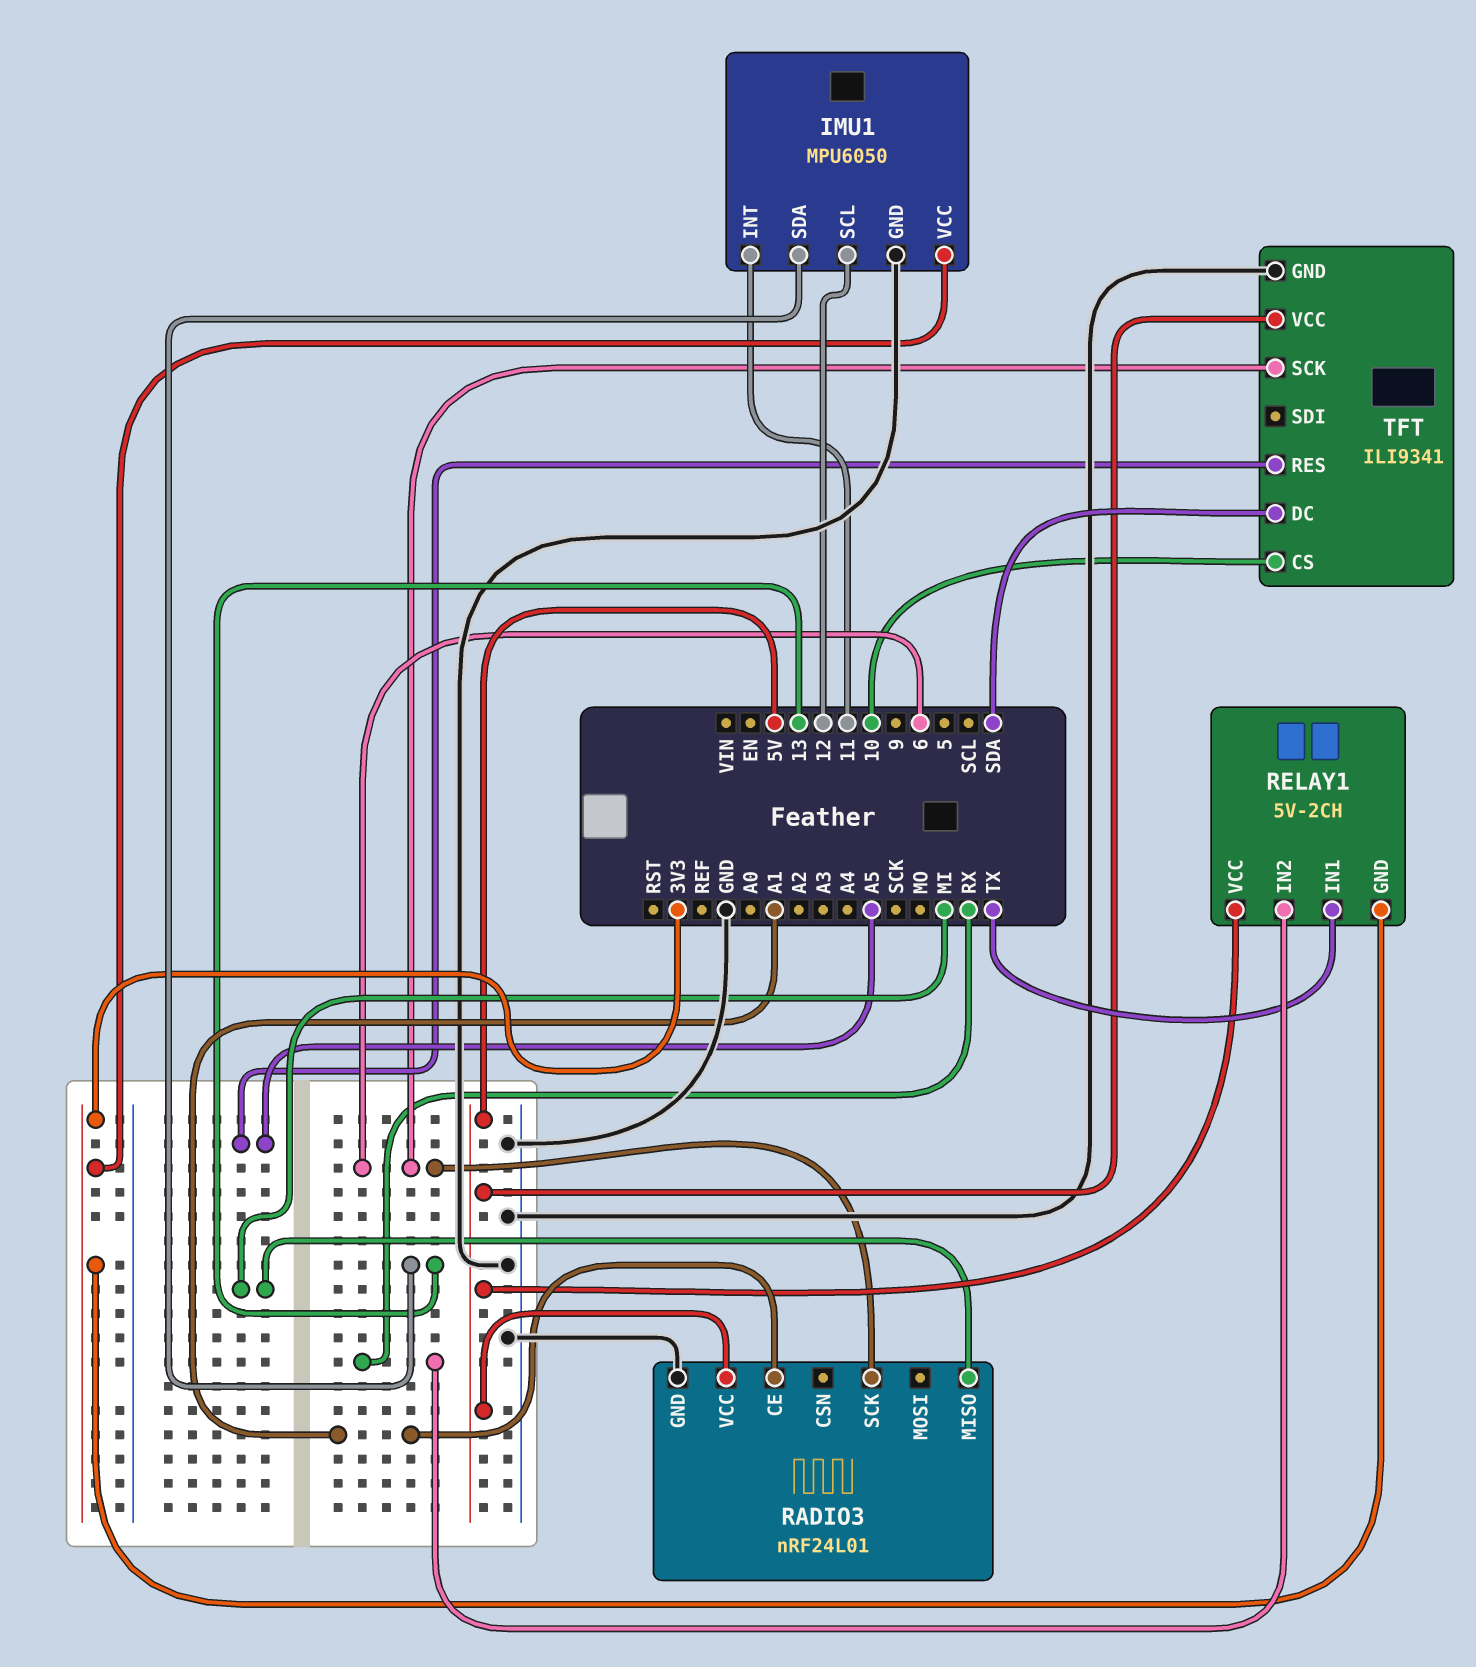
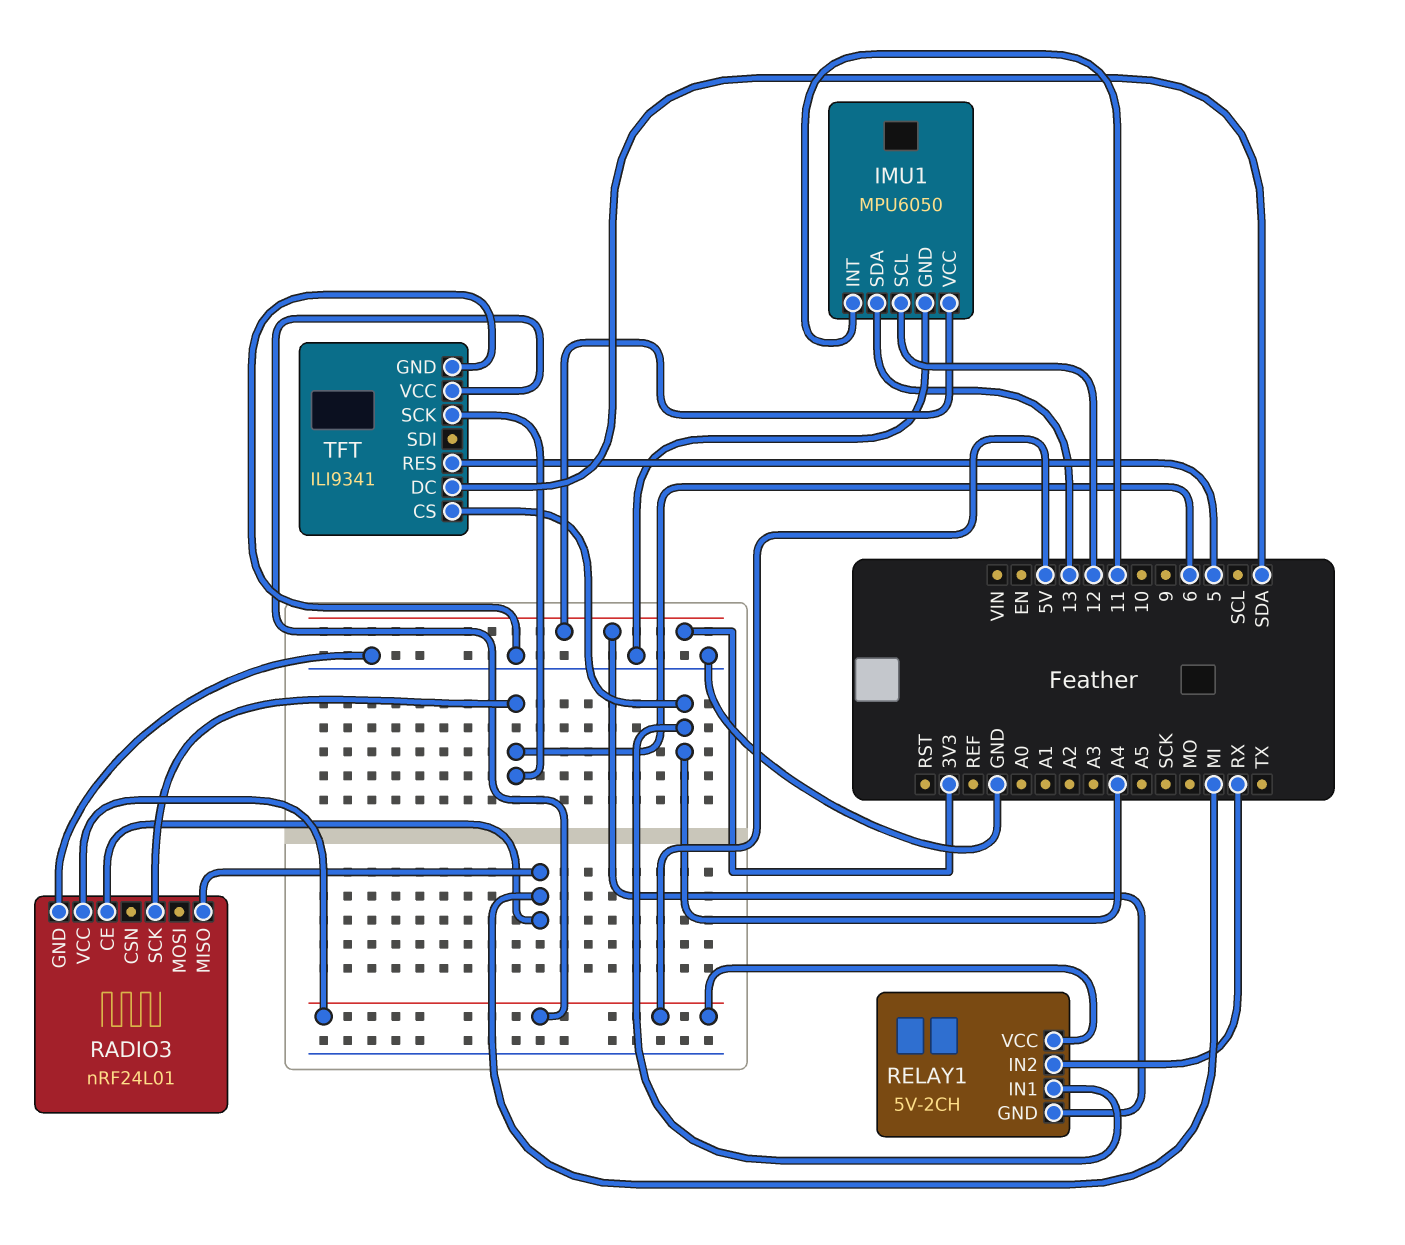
RADIO3 pin CE: A1 -> MI
RELAY1 pin IN1: TX -> A4
TFT pin CS: 10 -> A4
TFT pin RES: A5 -> 5

